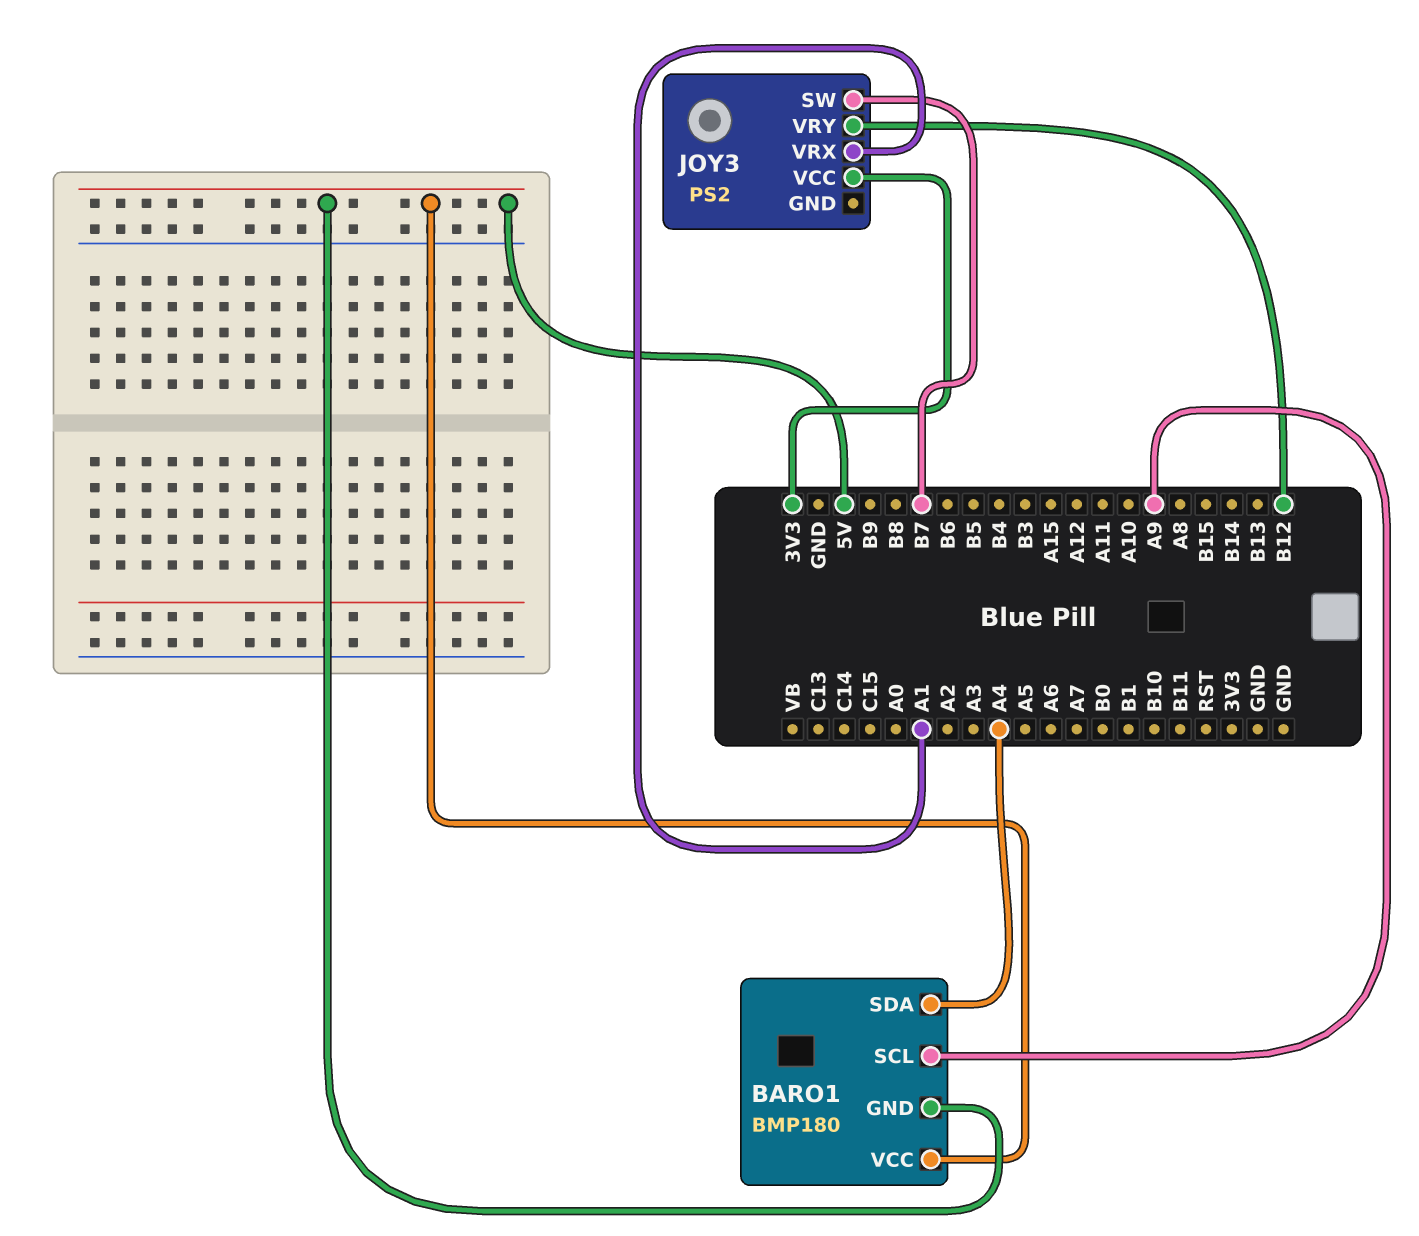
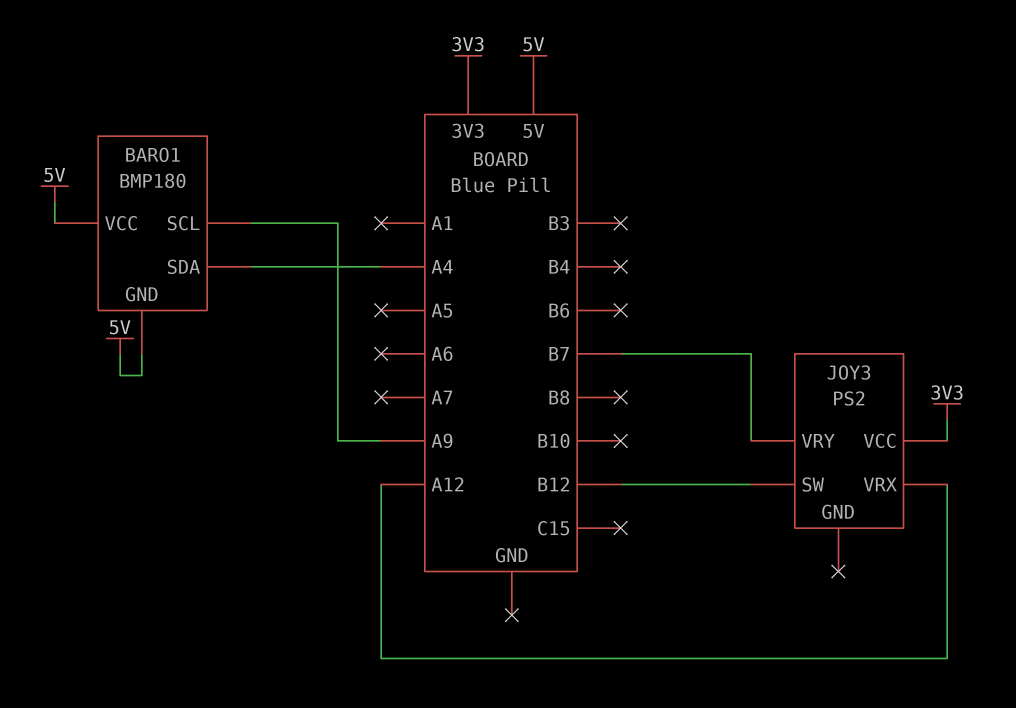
JOY3 pin SW: B7 -> B12
JOY3 pin VRX: A1 -> A12
JOY3 pin VRY: B12 -> B7

